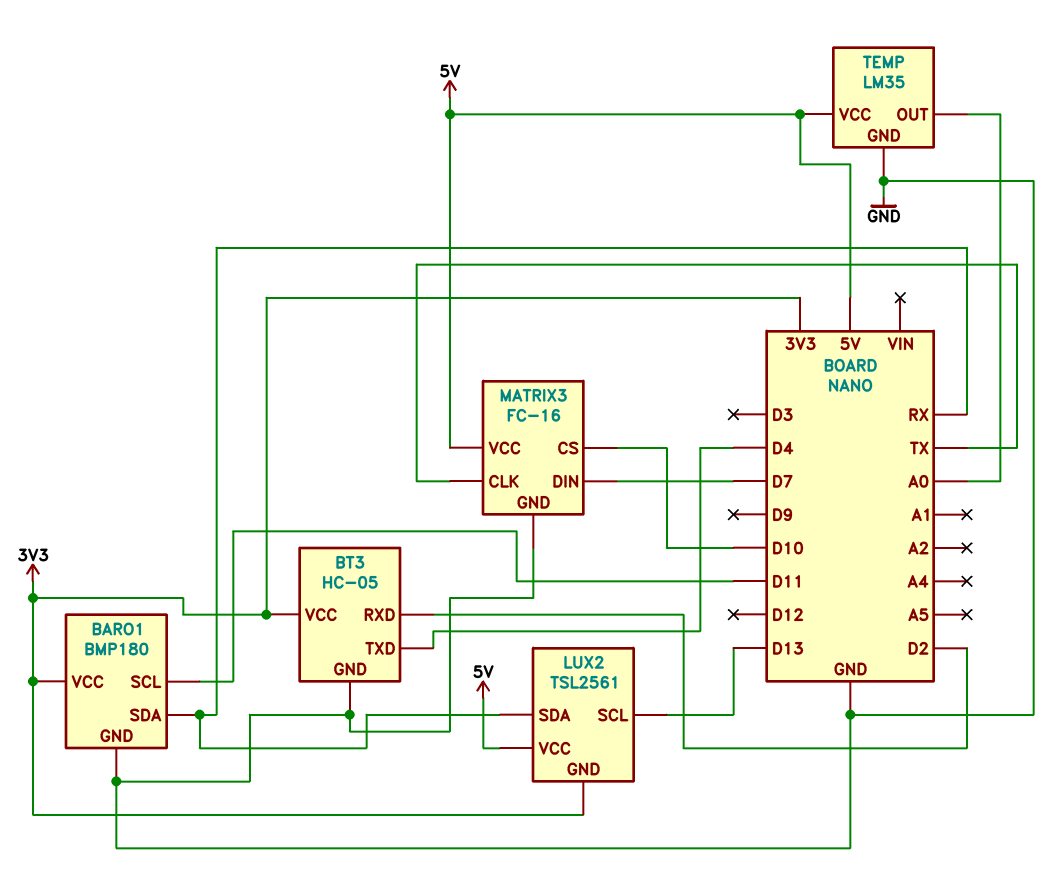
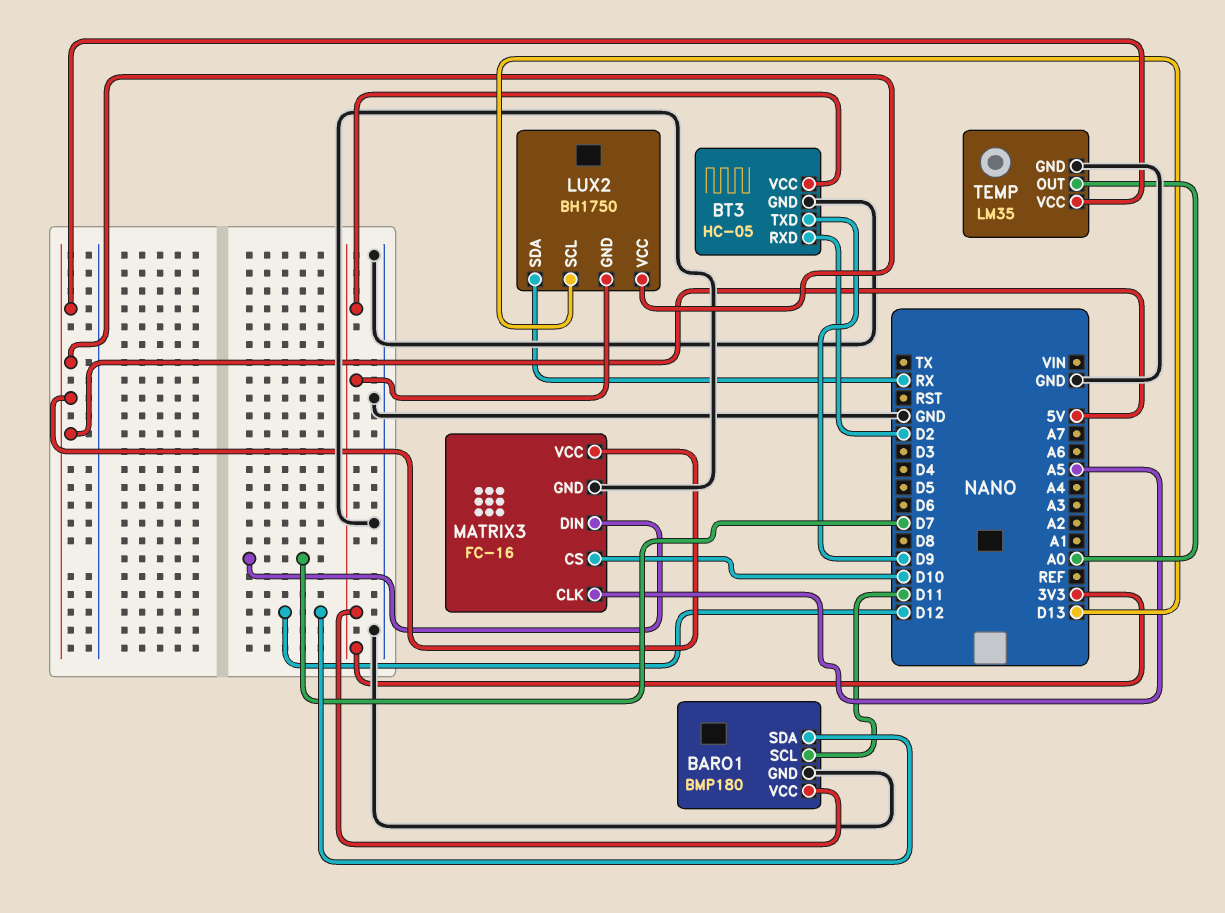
BARO1 pin SDA: RX -> D12
BT3 pin TXD: D4 -> D9
LUX2: TSL2561 -> BH1750
MATRIX3 pin CLK: TX -> A5

